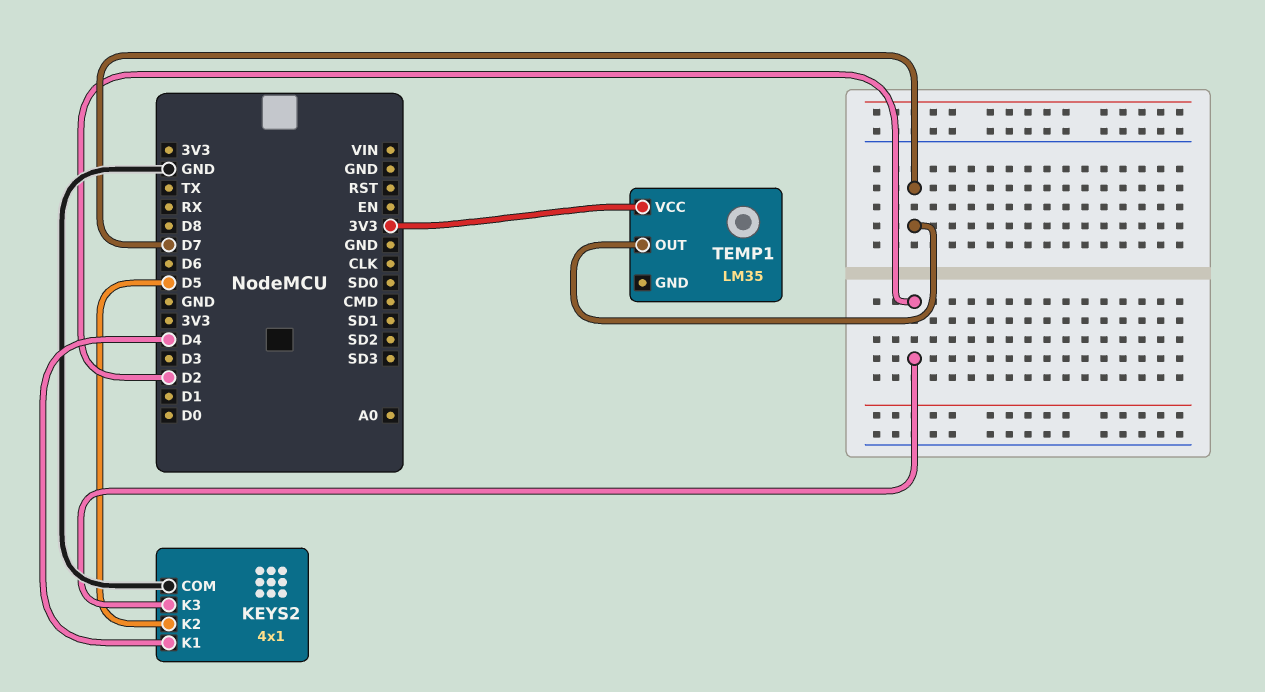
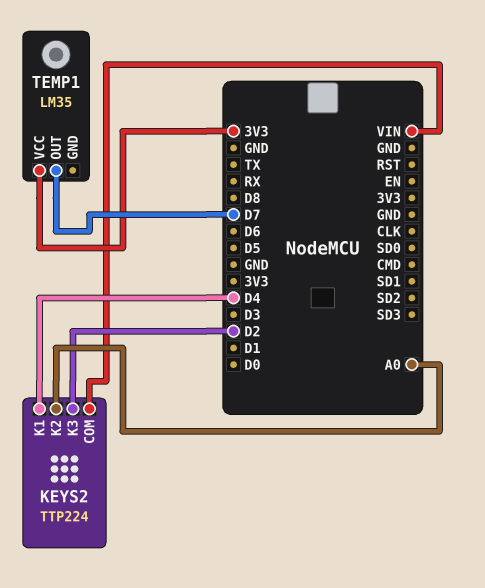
KEYS2: 4x1 -> TTP224
KEYS2 pin COM: GND -> VIN
KEYS2 pin K2: D5 -> A0

